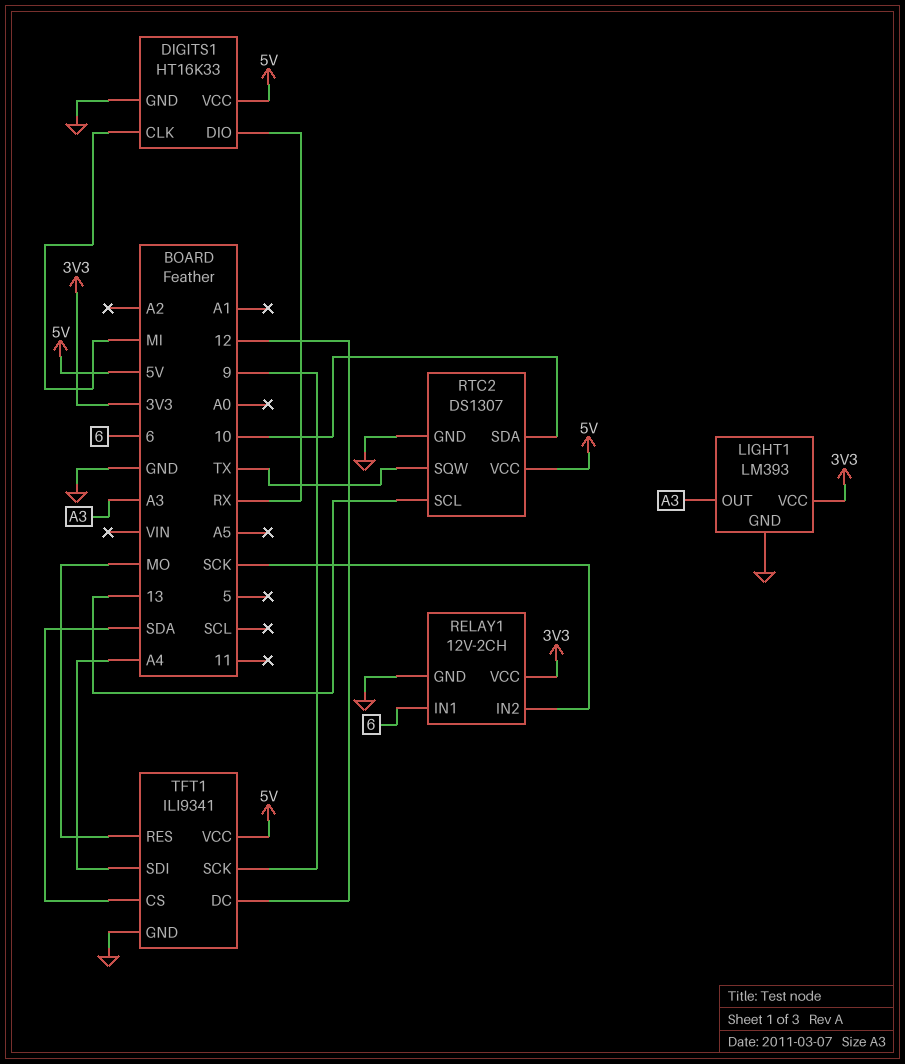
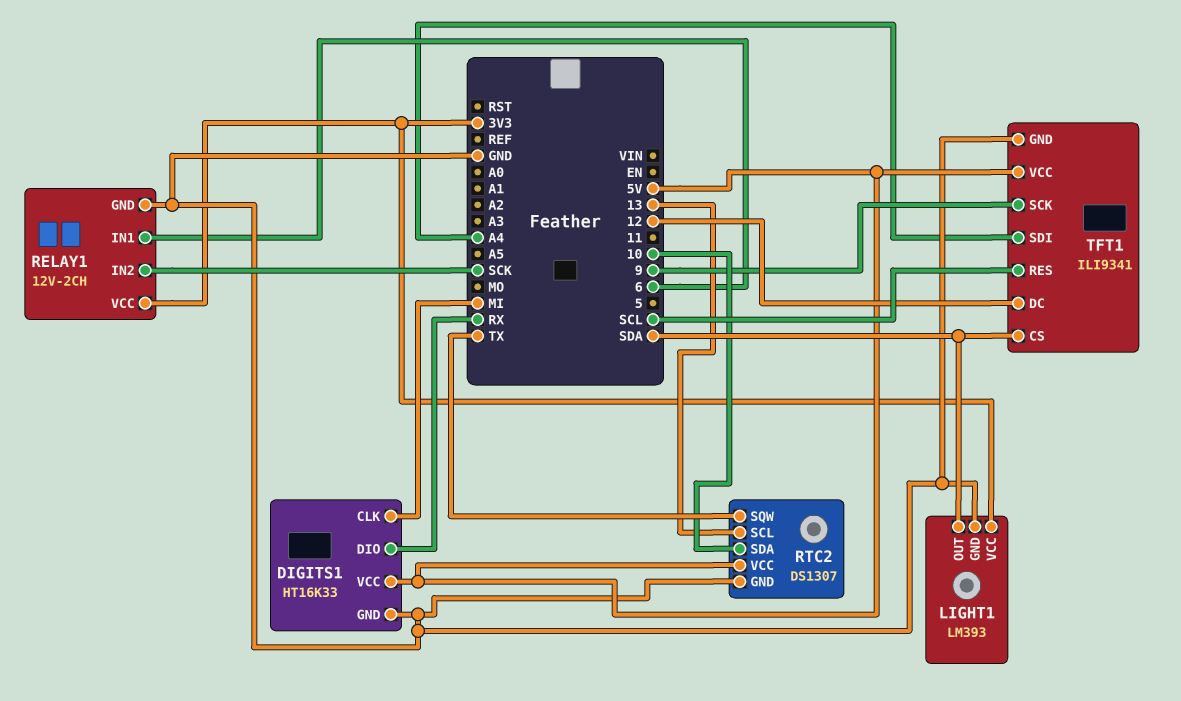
LIGHT1 pin OUT: A3 -> SDA
TFT1 pin RES: MO -> SCL

